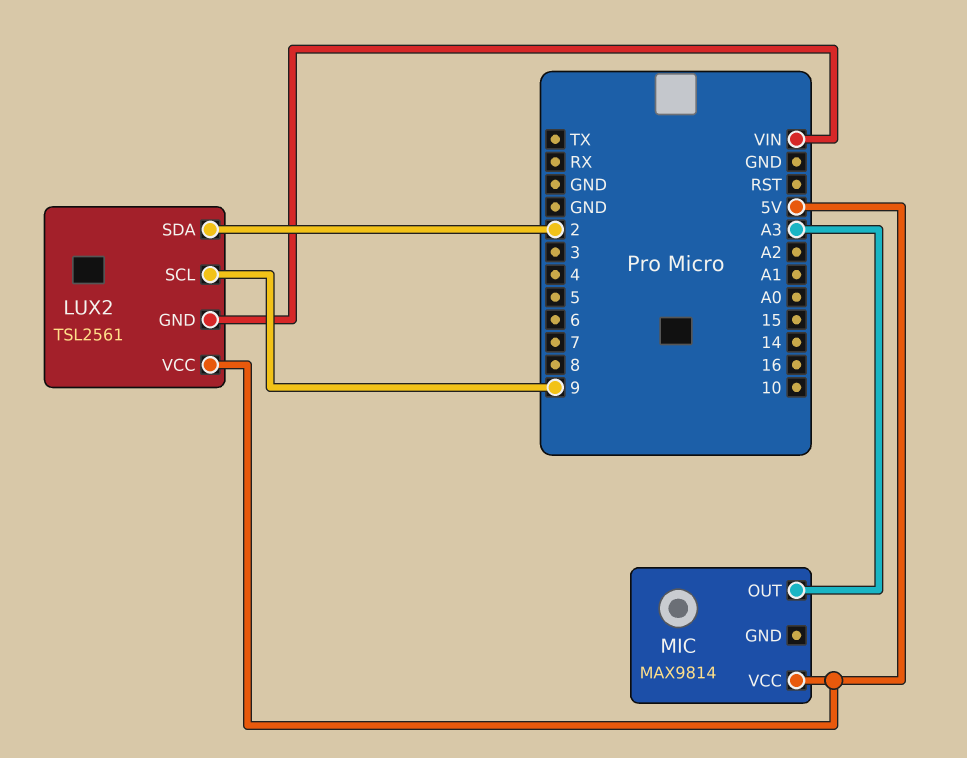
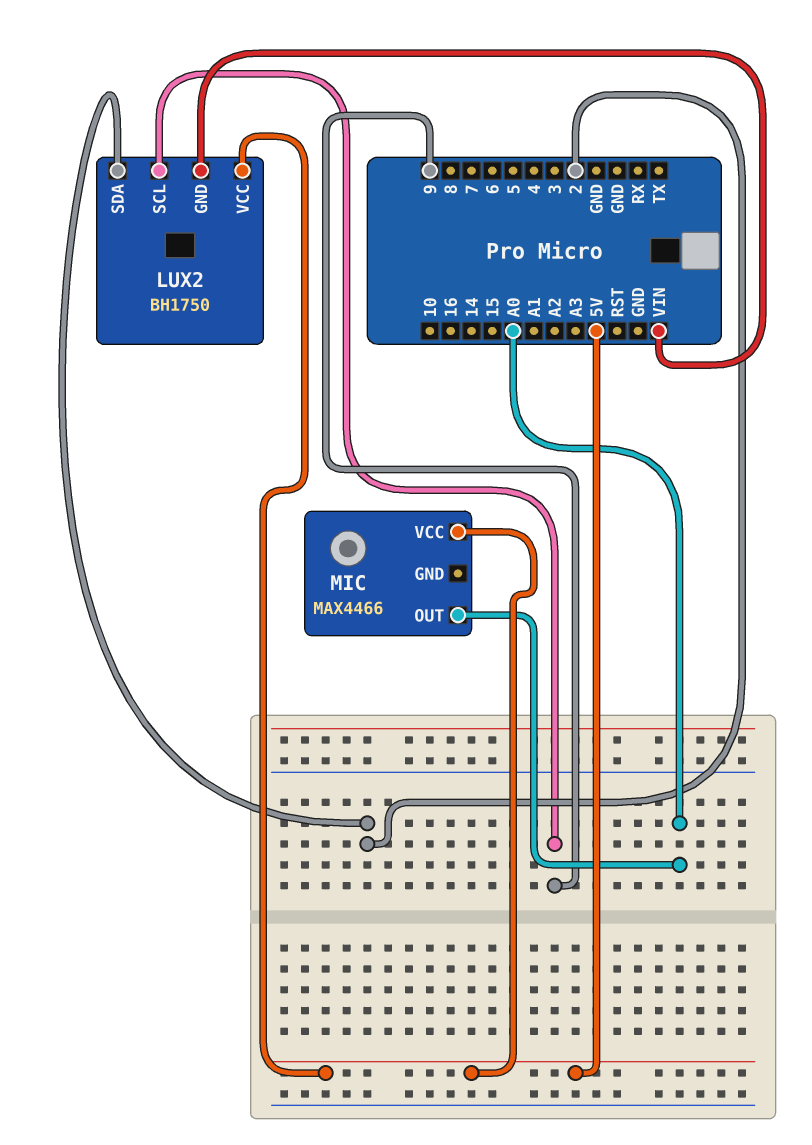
LUX2: TSL2561 -> BH1750
MIC: MAX9814 -> MAX4466
MIC pin OUT: A3 -> A0

